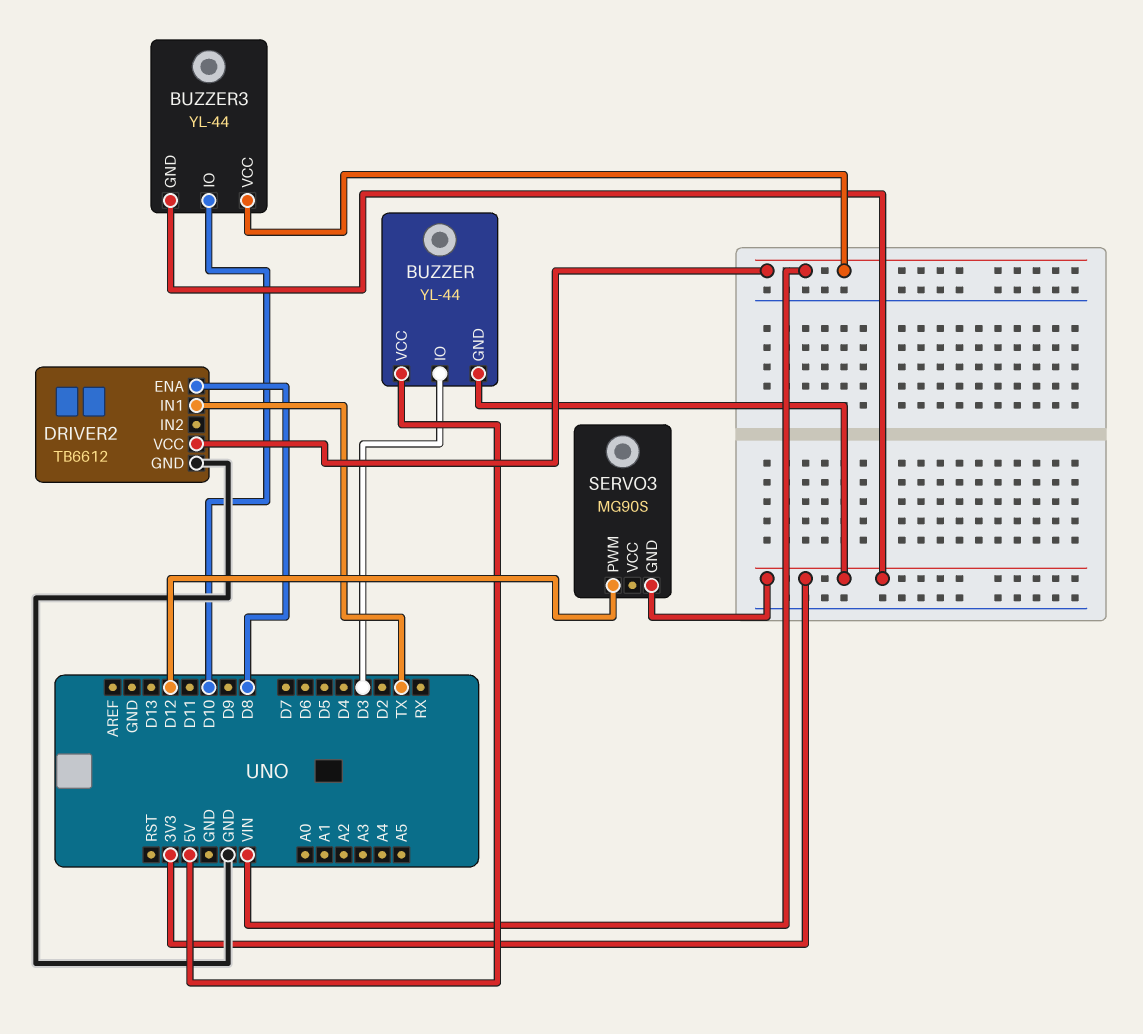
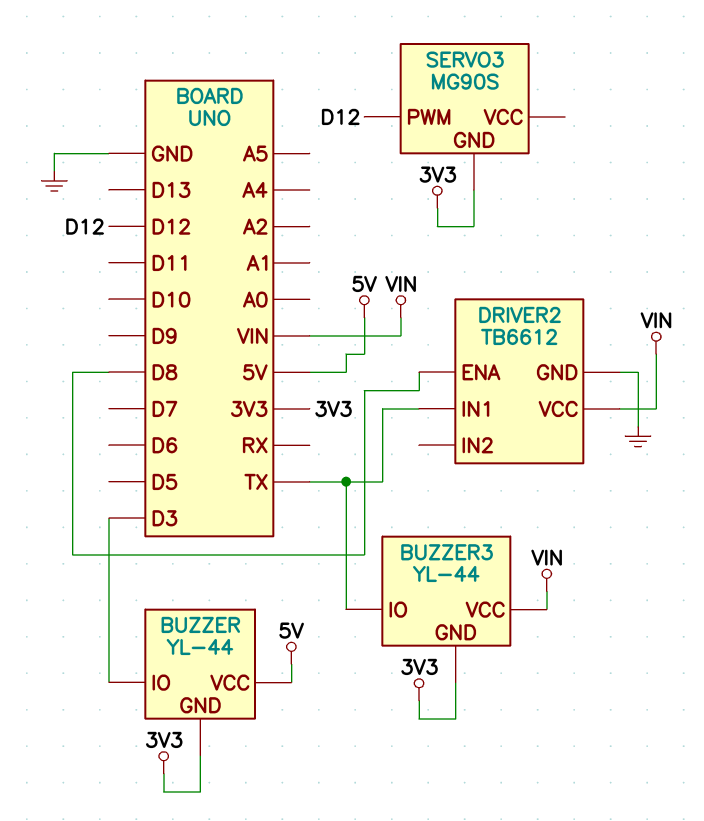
BUZZER3 pin IO: D10 -> TX

